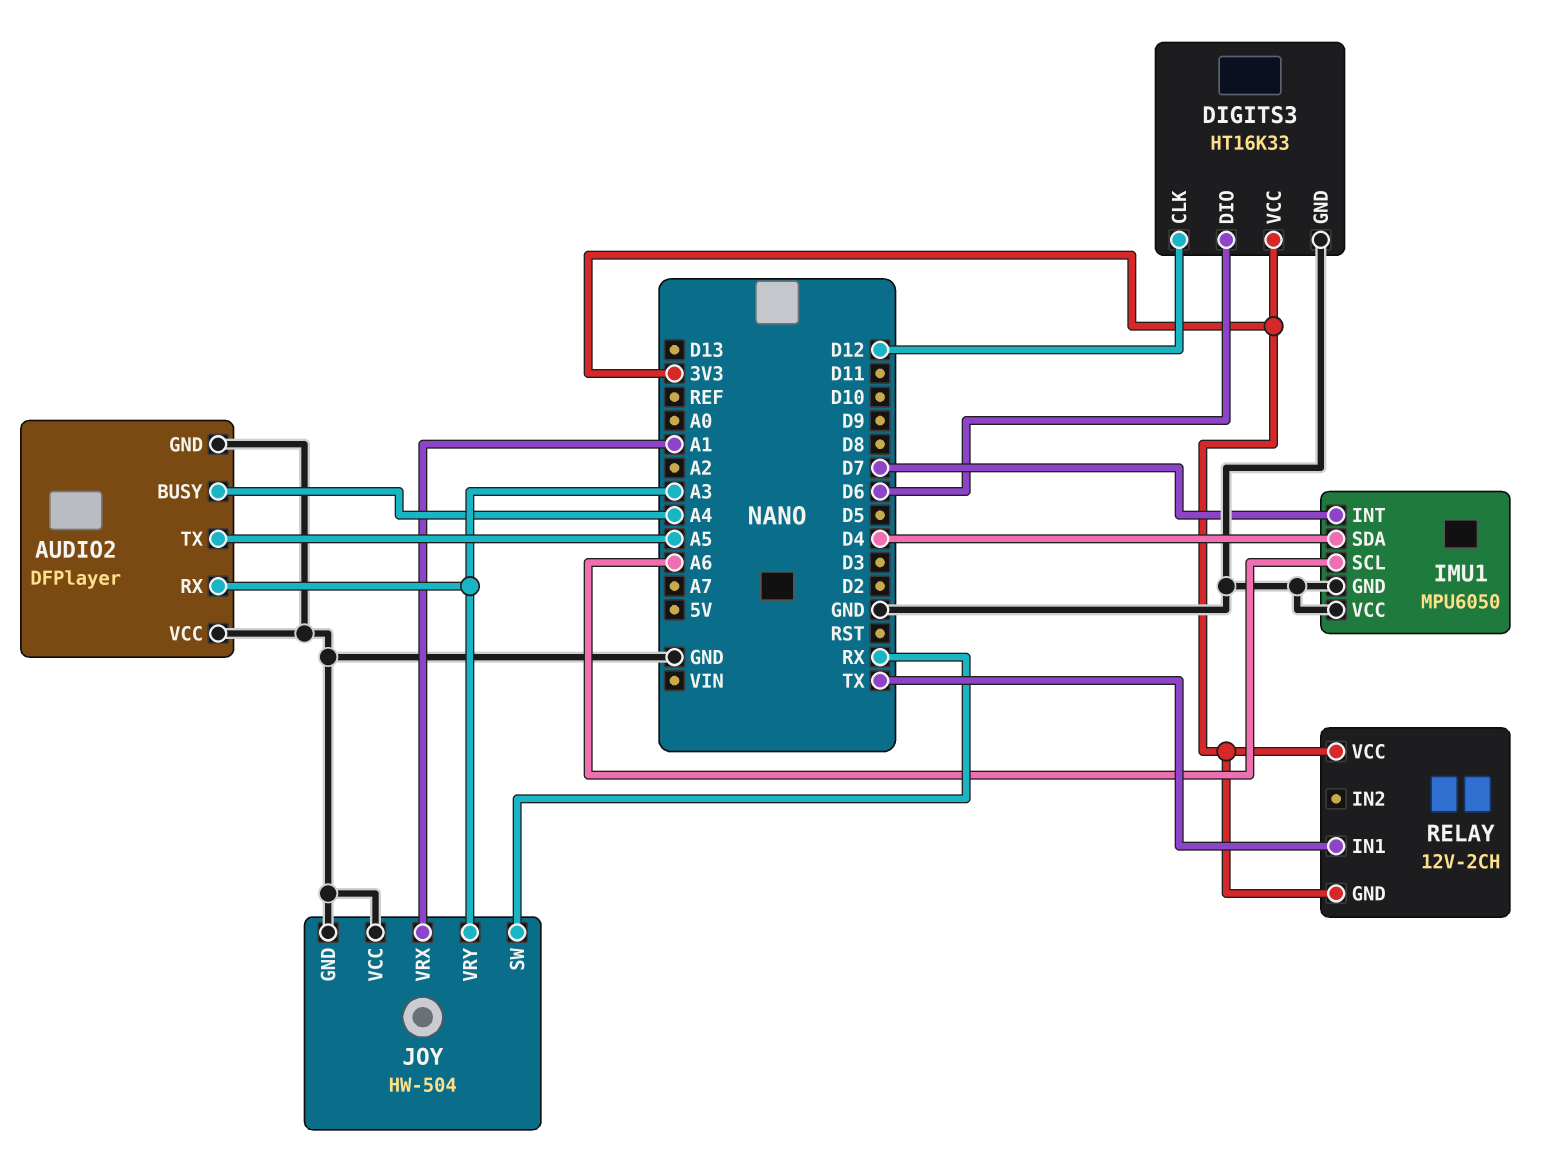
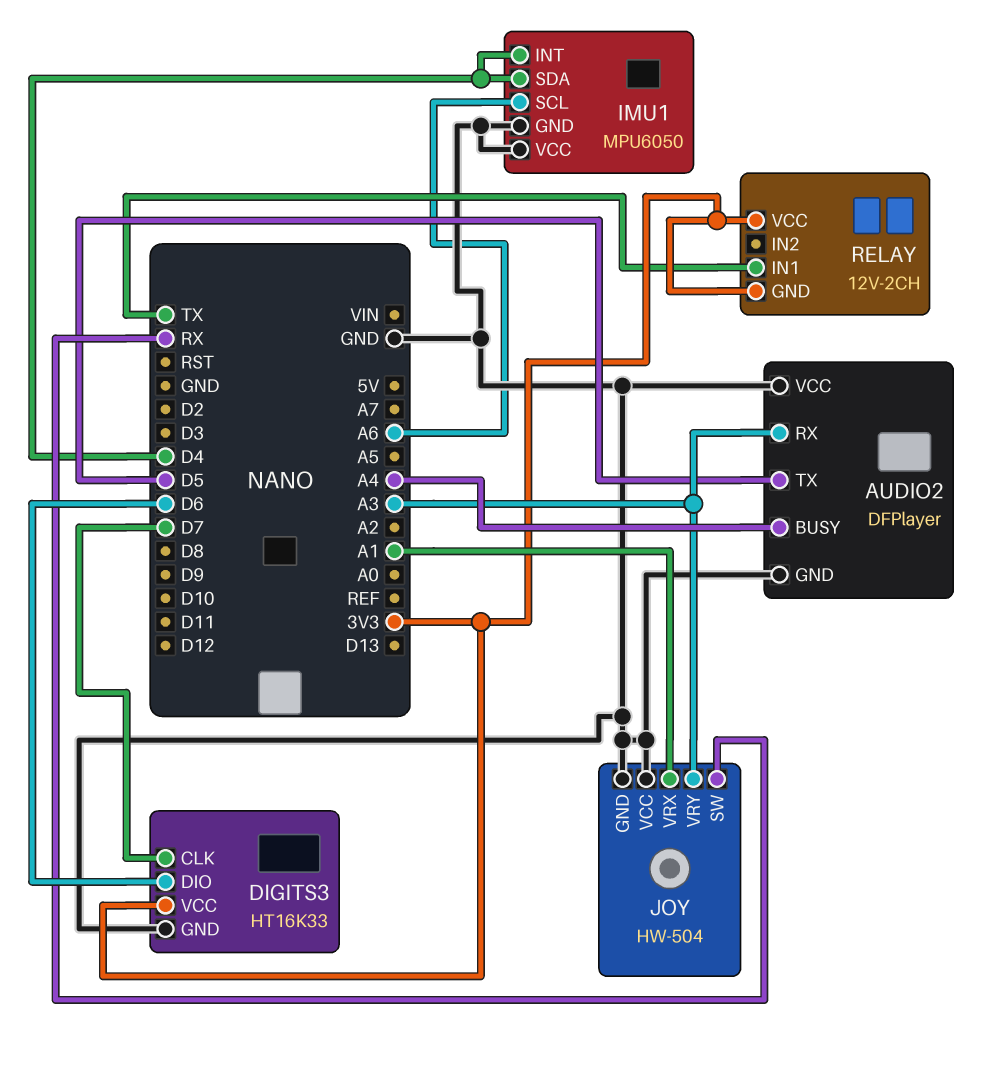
AUDIO2 pin TX: A5 -> D5
DIGITS3 pin CLK: D12 -> D7
IMU1 pin INT: D7 -> D4

